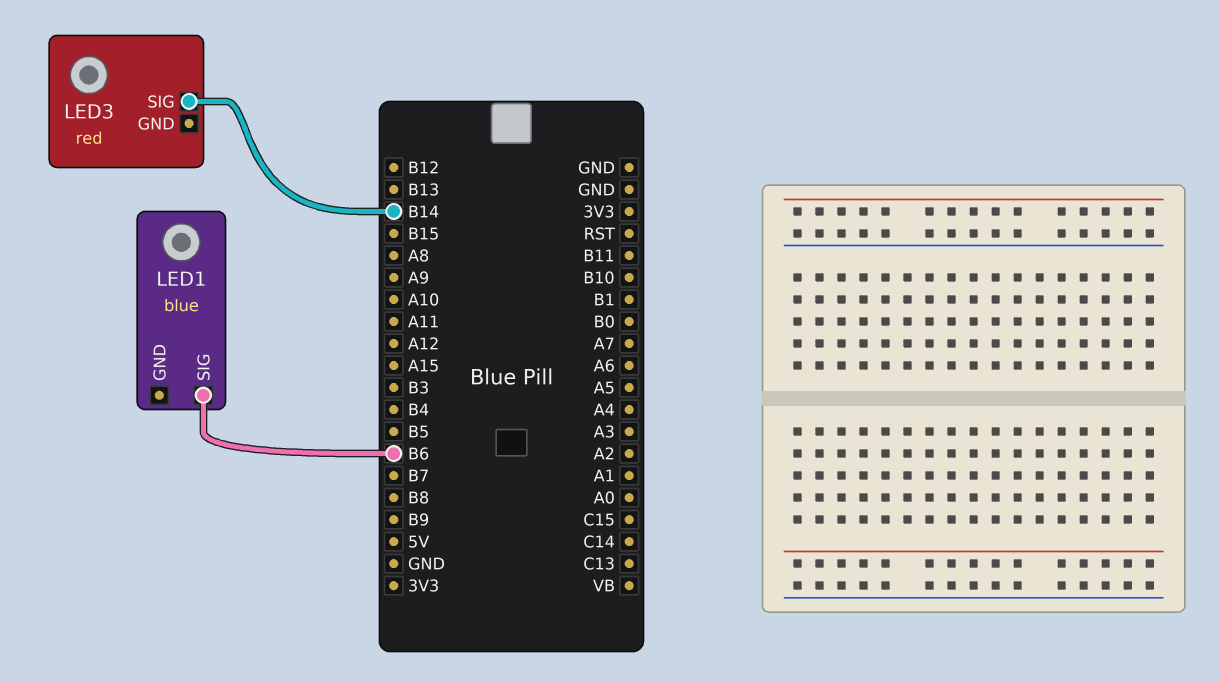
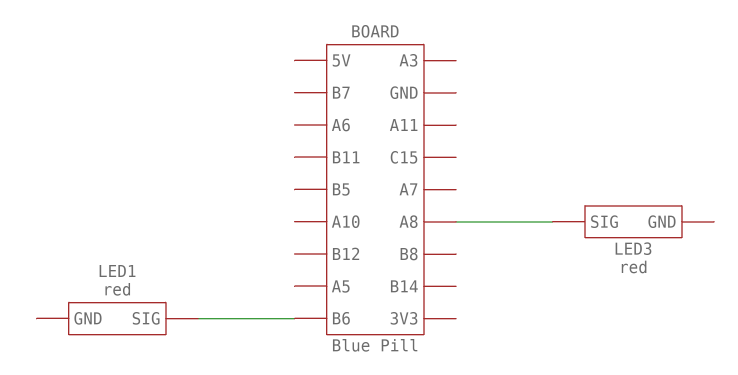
LED1: blue -> red
LED3 pin SIG: B14 -> A8

